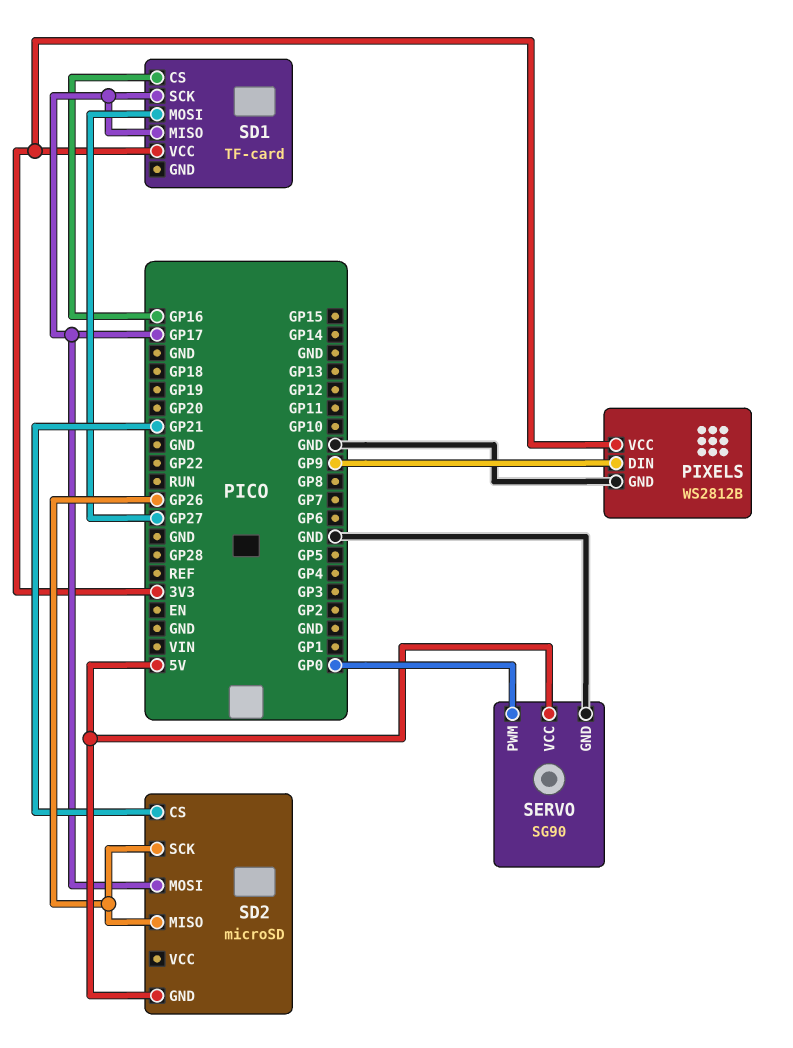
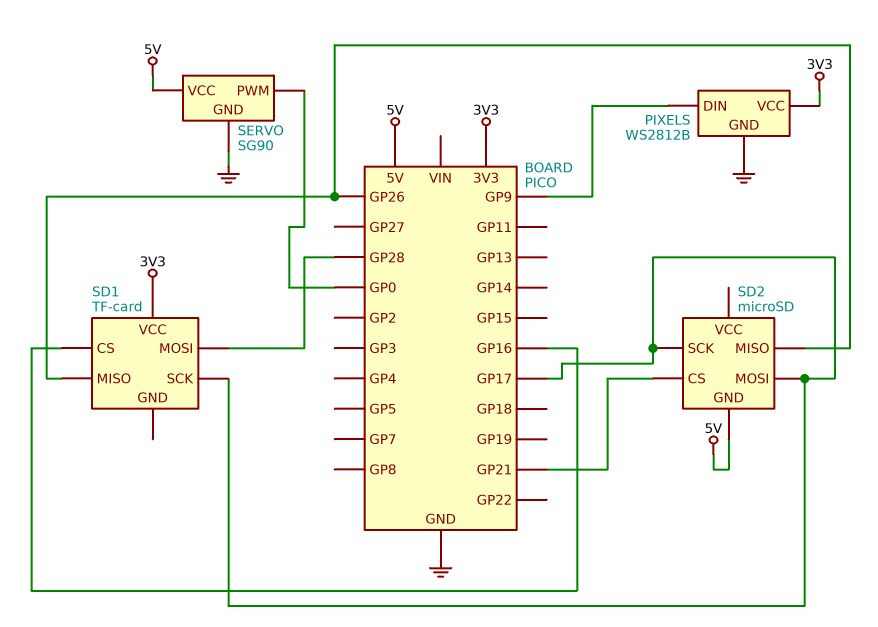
SD1 pin MISO: GP17 -> GP26
SD1 pin MOSI: GP27 -> GP28
SD2 pin SCK: GP26 -> GP17

